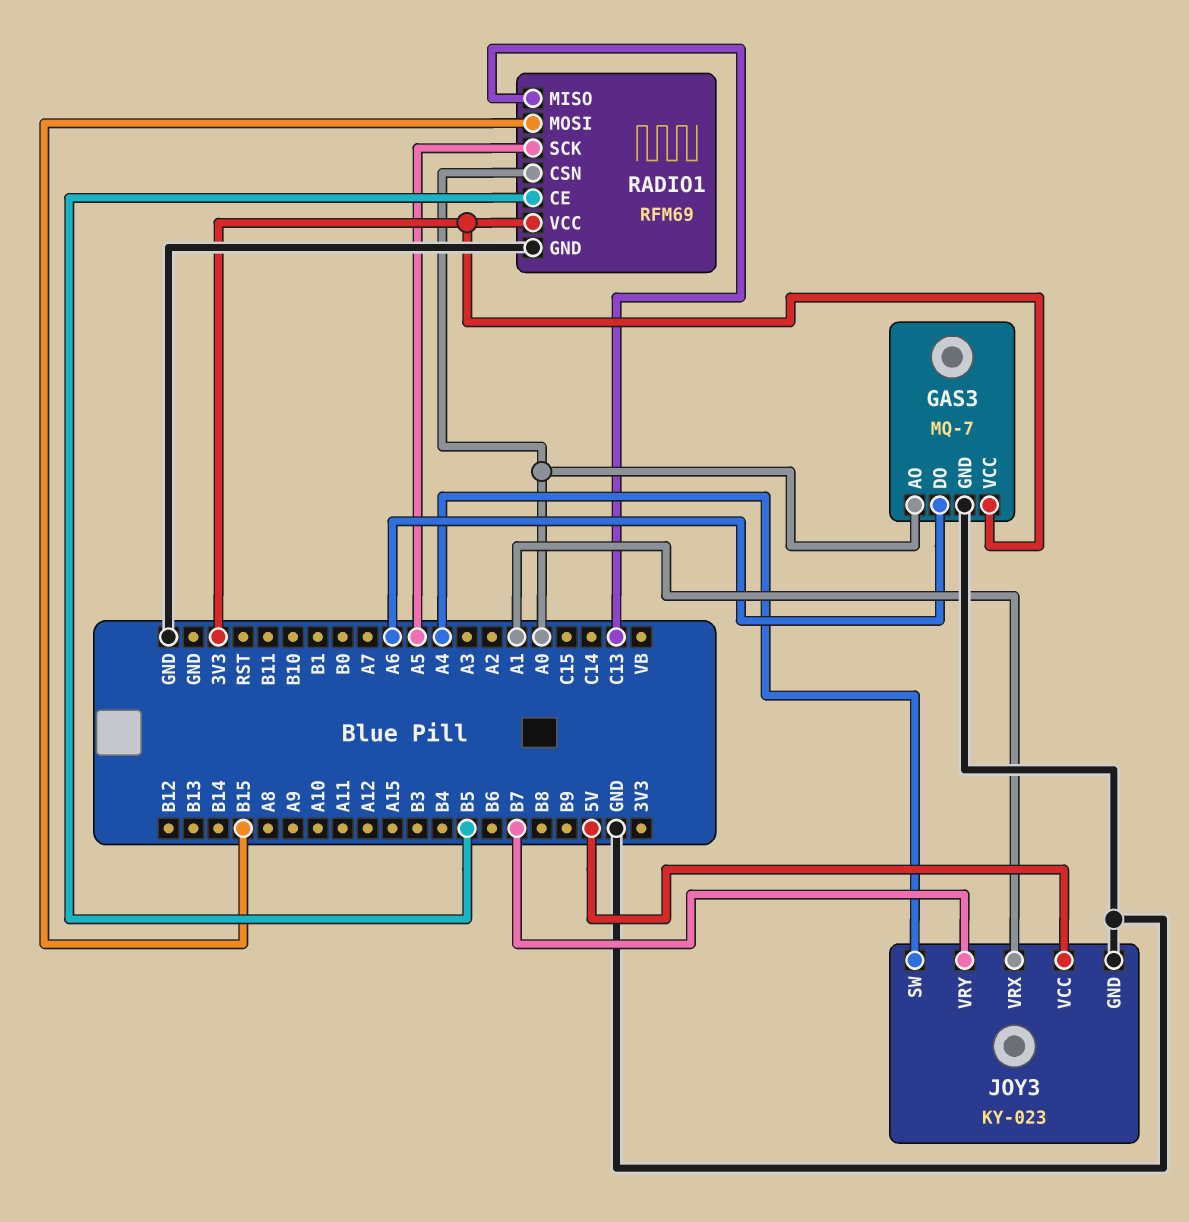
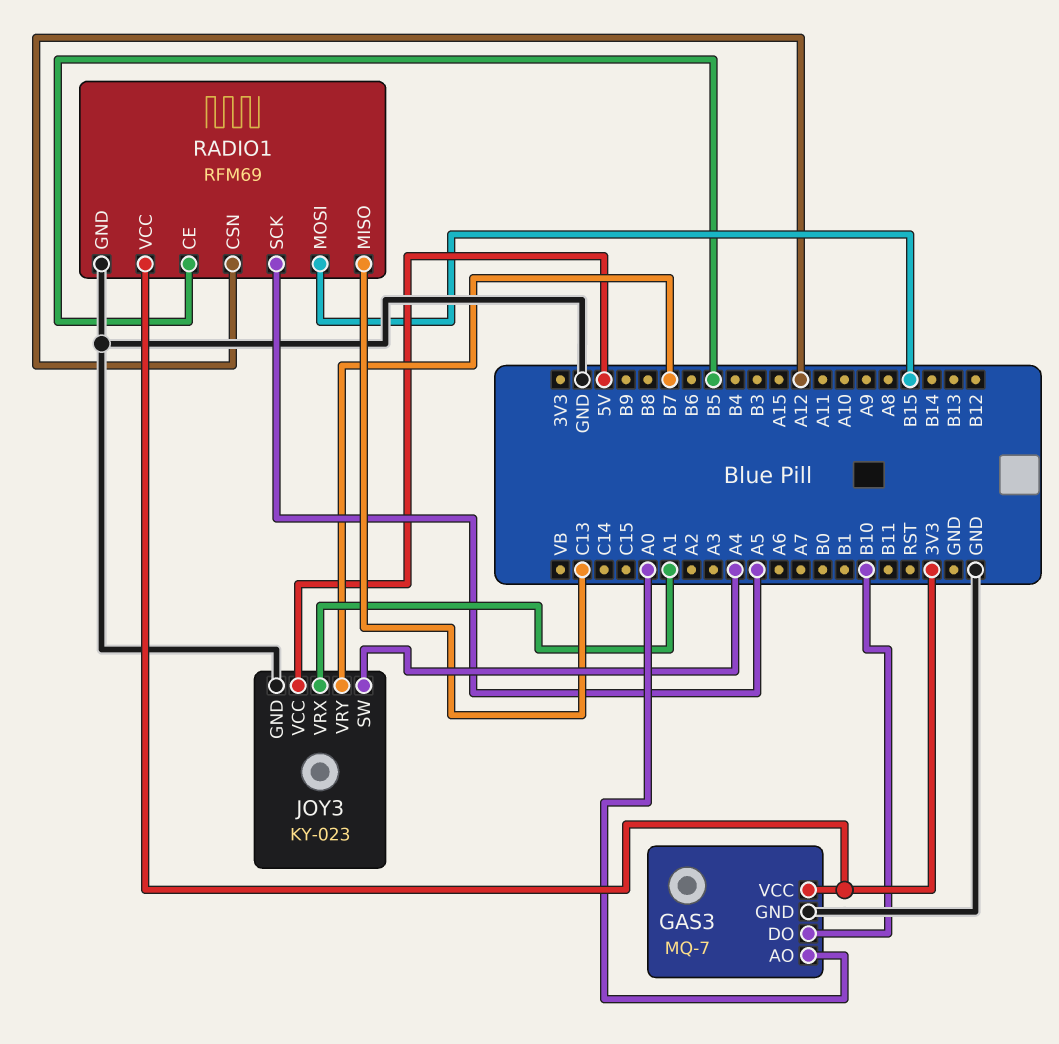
GAS3 pin DO: A6 -> B10
RADIO1 pin CSN: A0 -> A12

